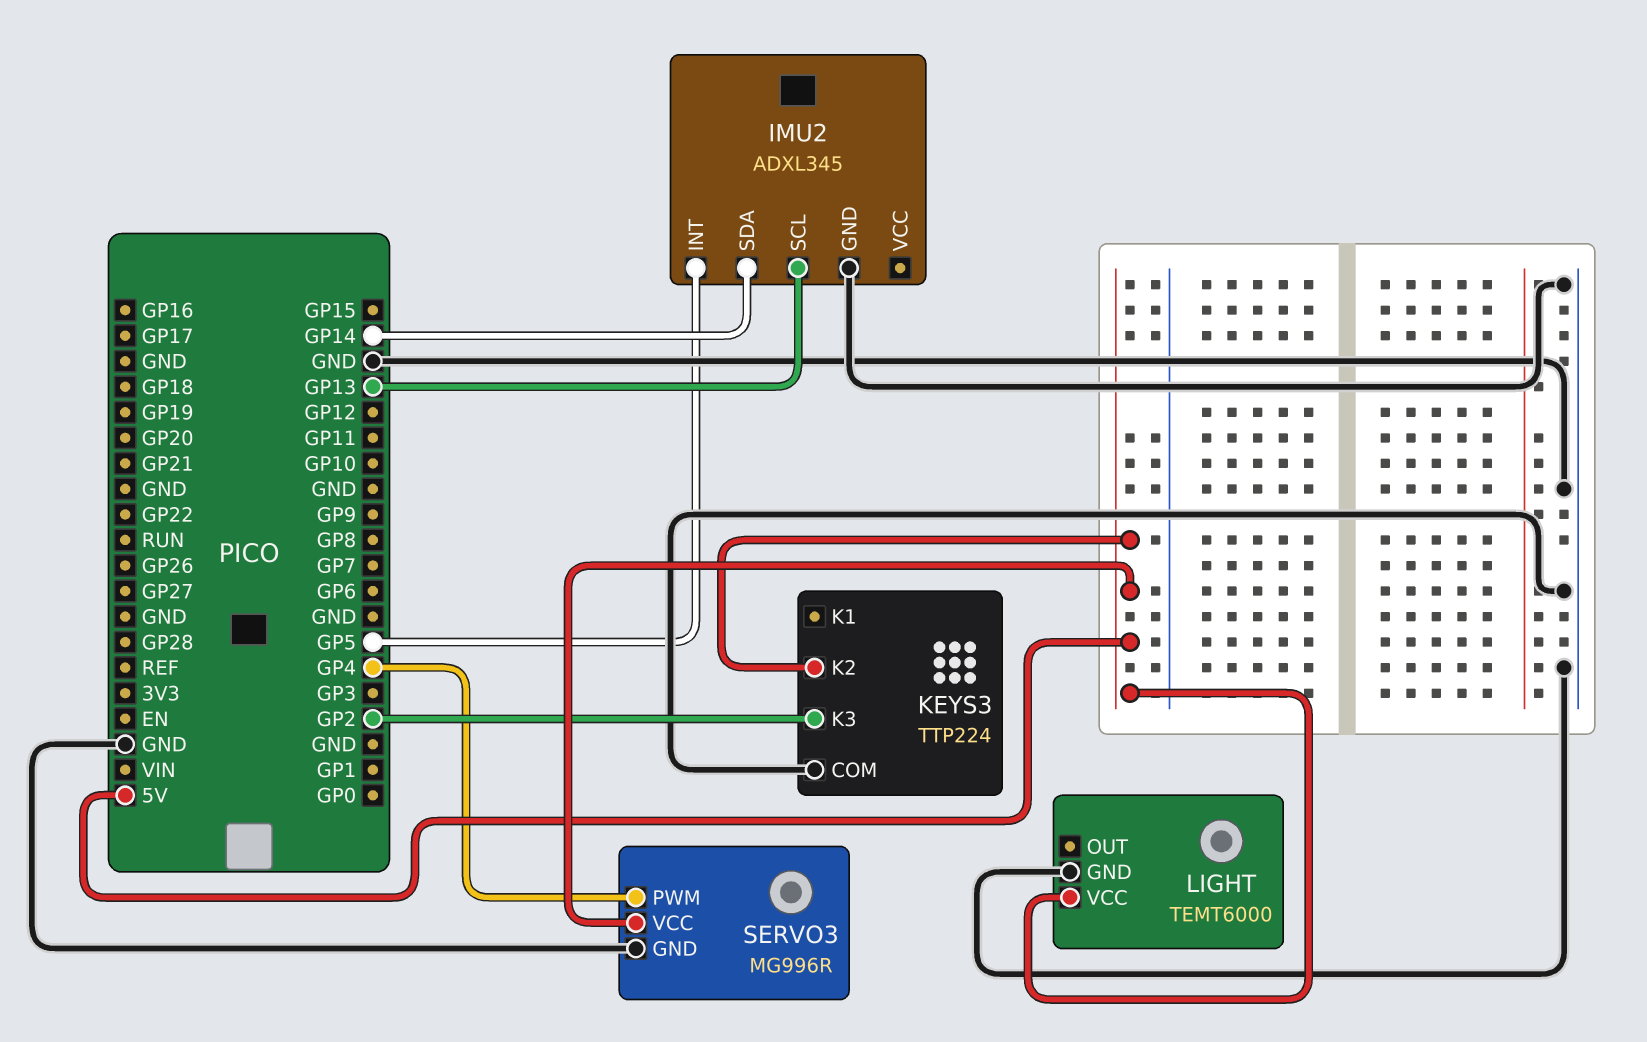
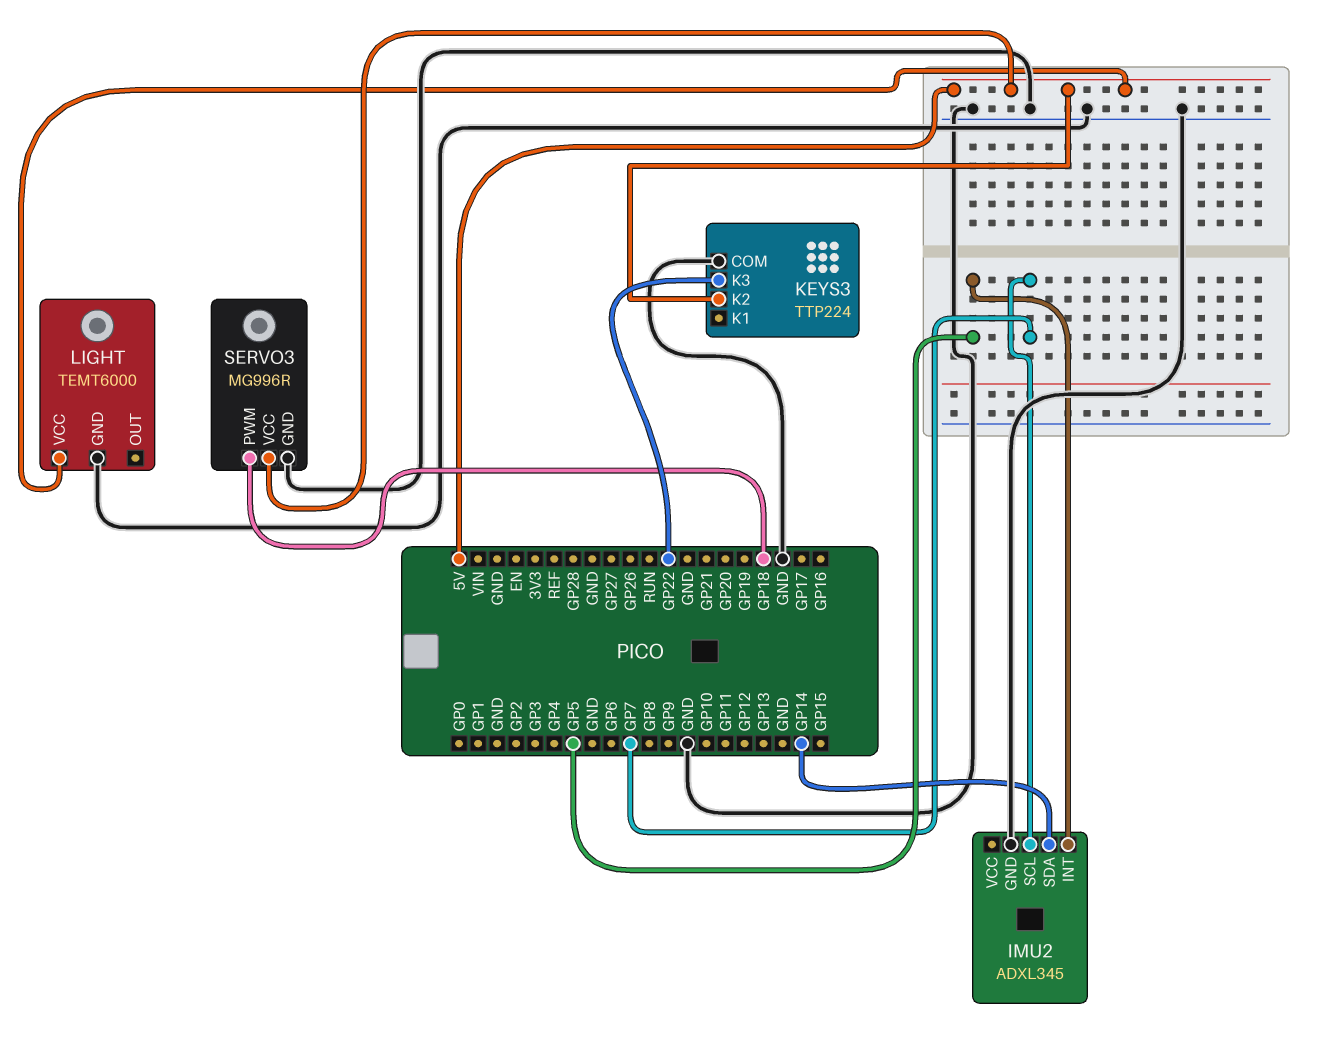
IMU2 pin SCL: GP13 -> GP7
KEYS3 pin K3: GP2 -> GP22
SERVO3 pin PWM: GP4 -> GP18

